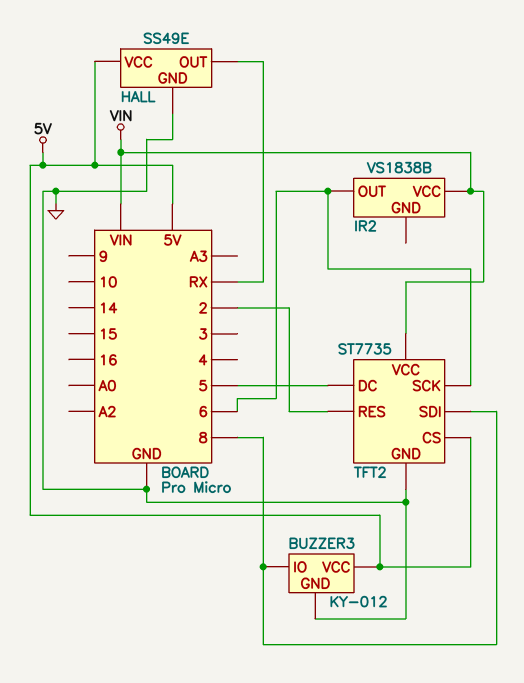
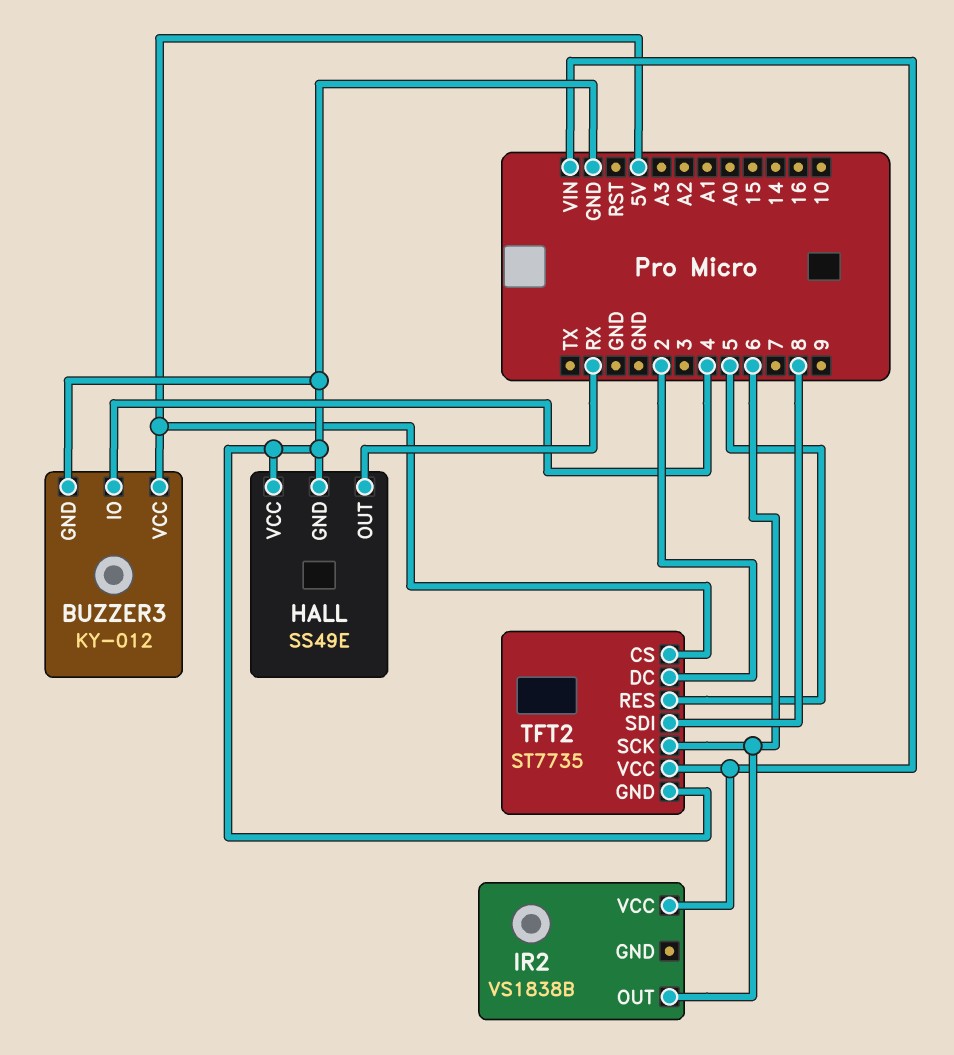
BUZZER3 pin IO: 8 -> 4
HALL pin VCC: 5V -> GND
TFT2 pin DC: 5 -> 2
TFT2 pin RES: 2 -> 5

